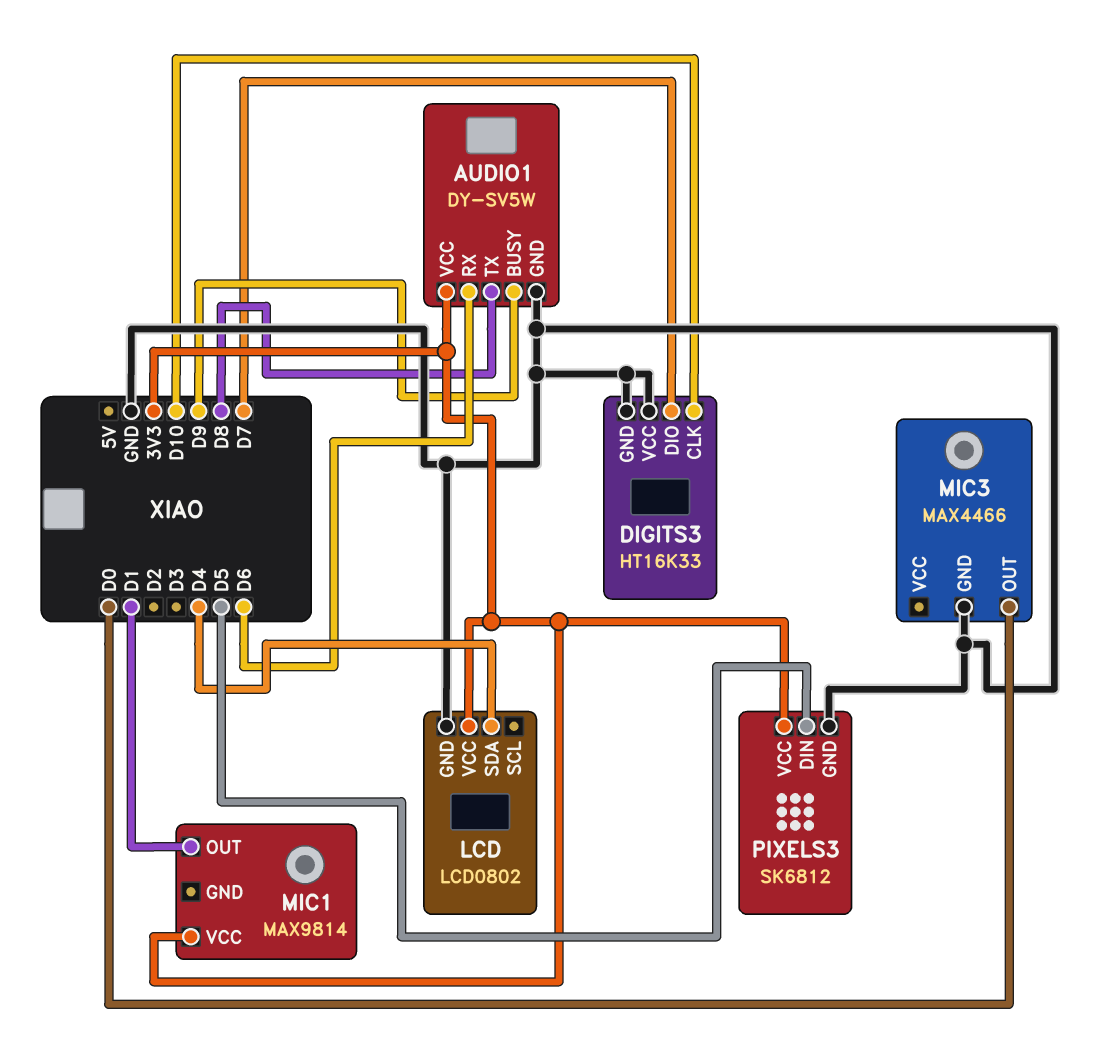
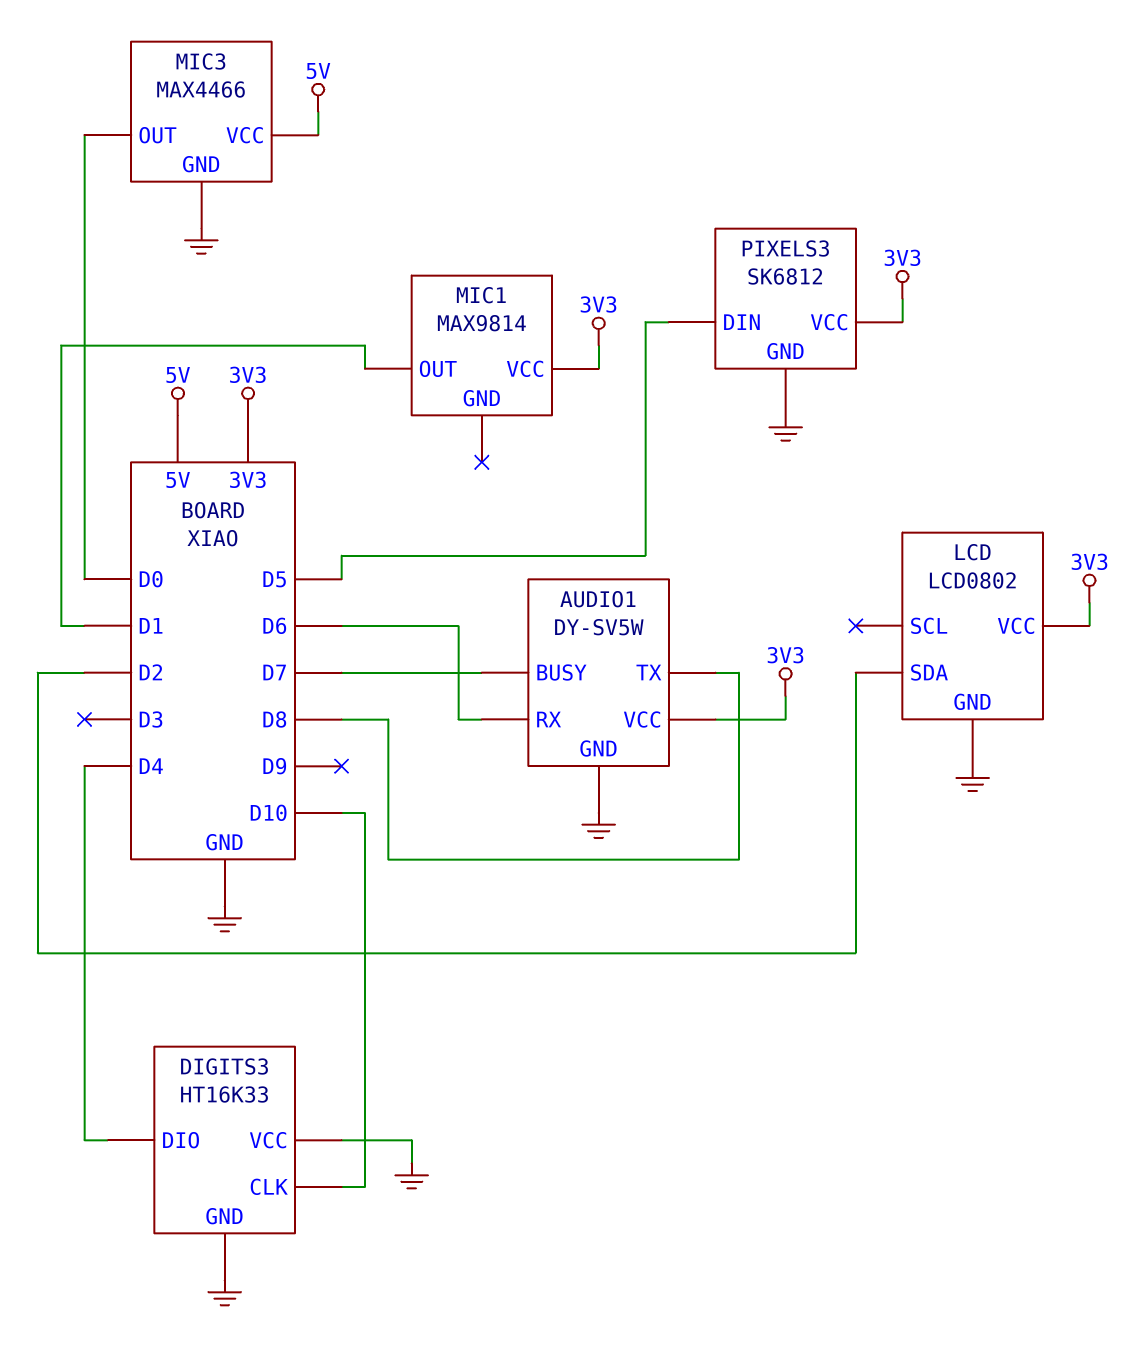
AUDIO1 pin BUSY: D9 -> D7
DIGITS3 pin DIO: D7 -> D4
LCD pin SDA: D4 -> D2
MIC3 pin VCC: none -> 5V

